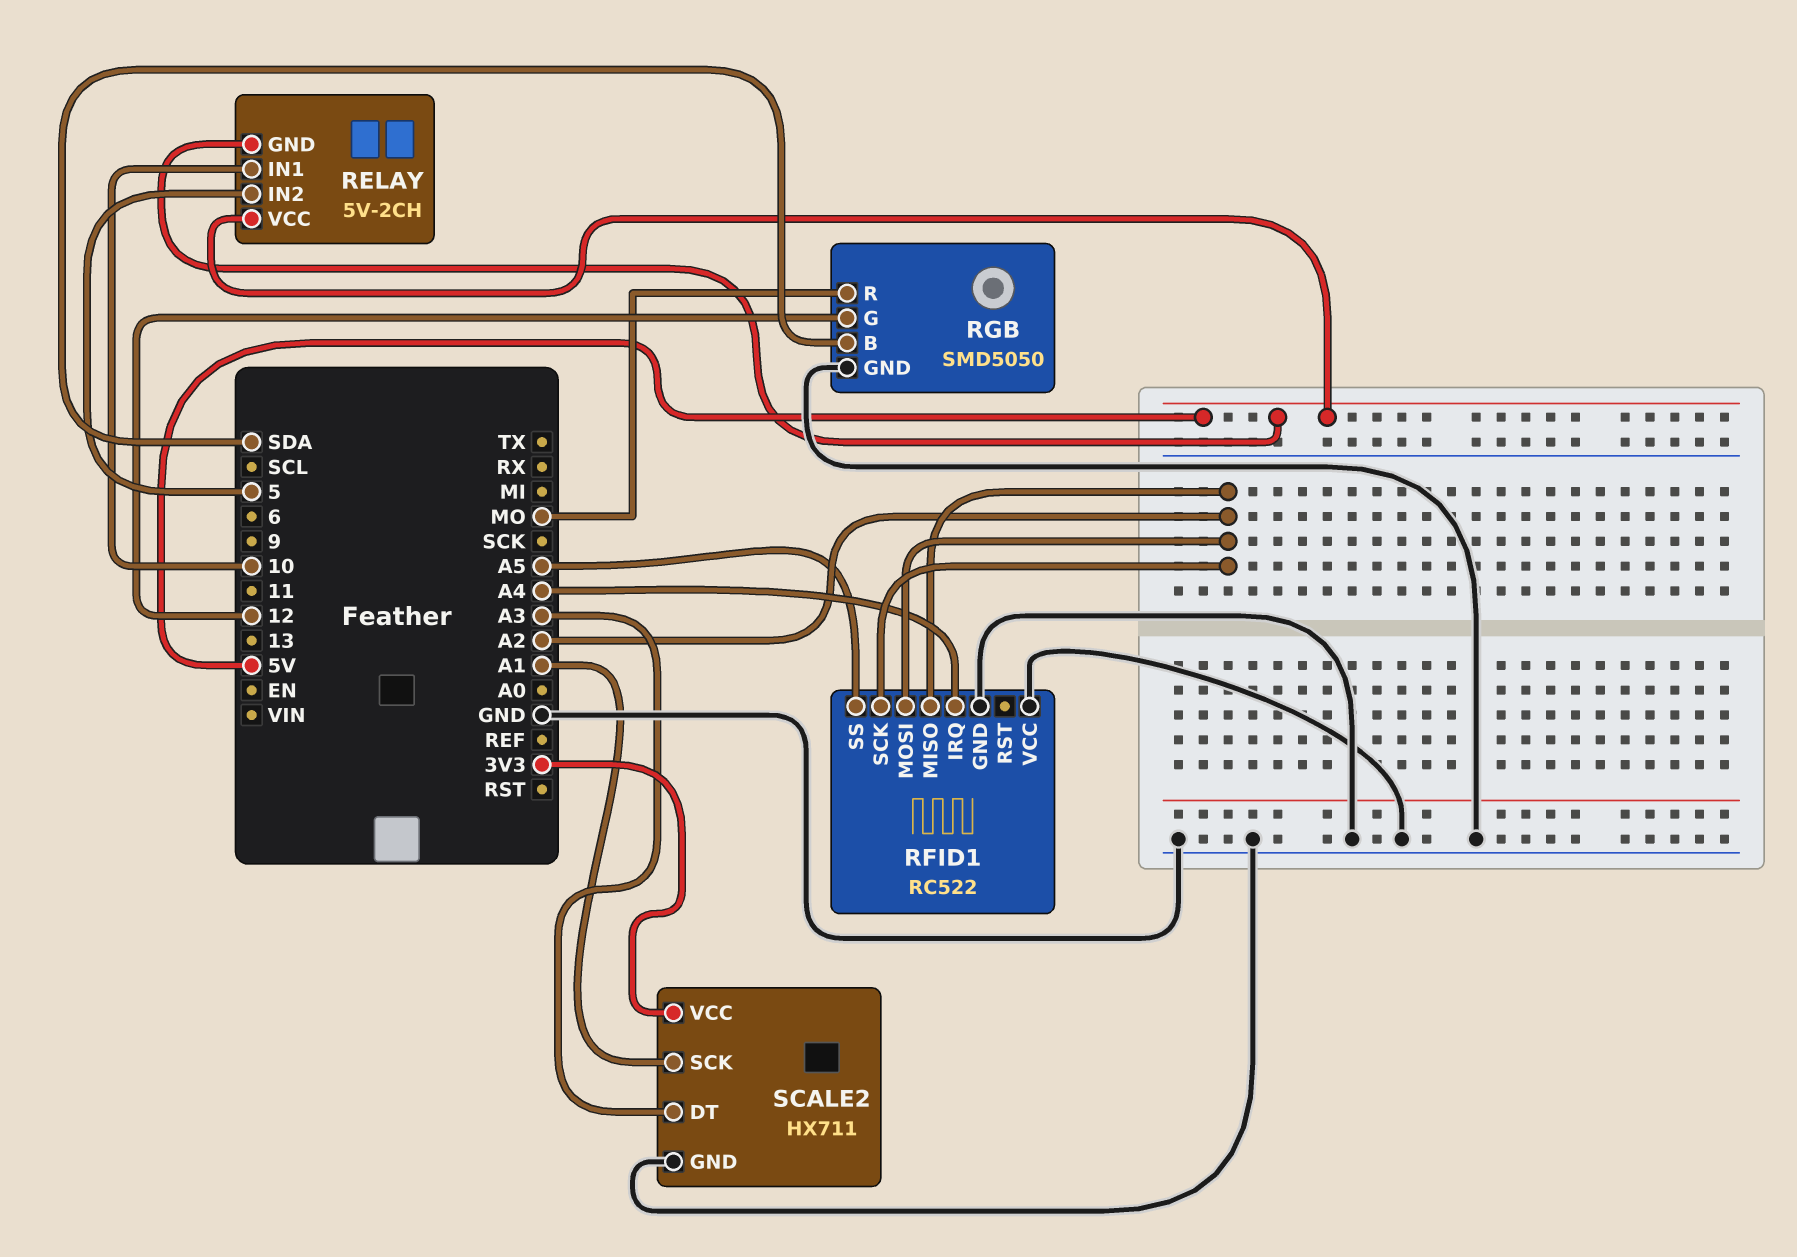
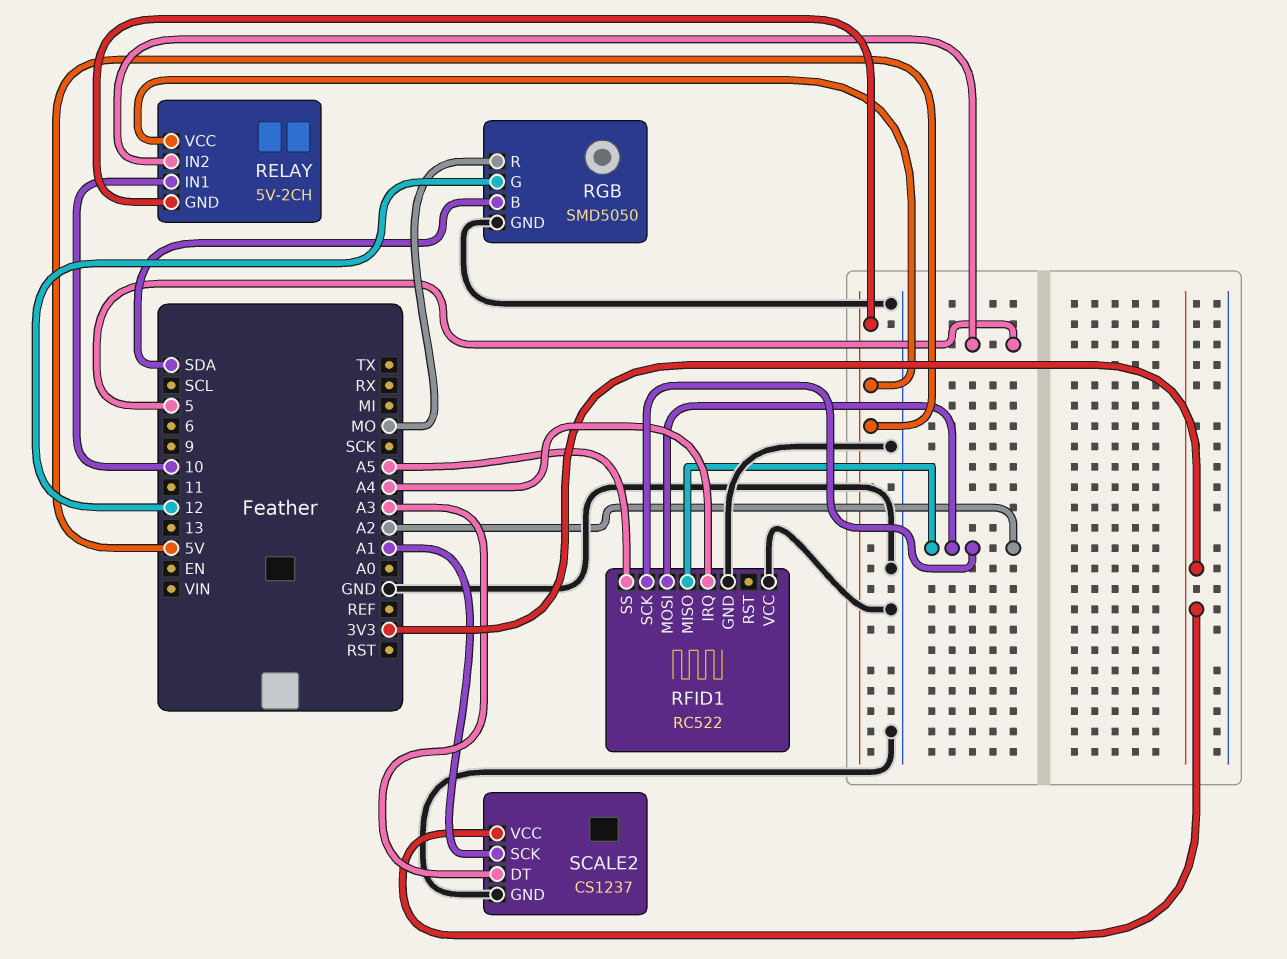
SCALE2: HX711 -> CS1237

